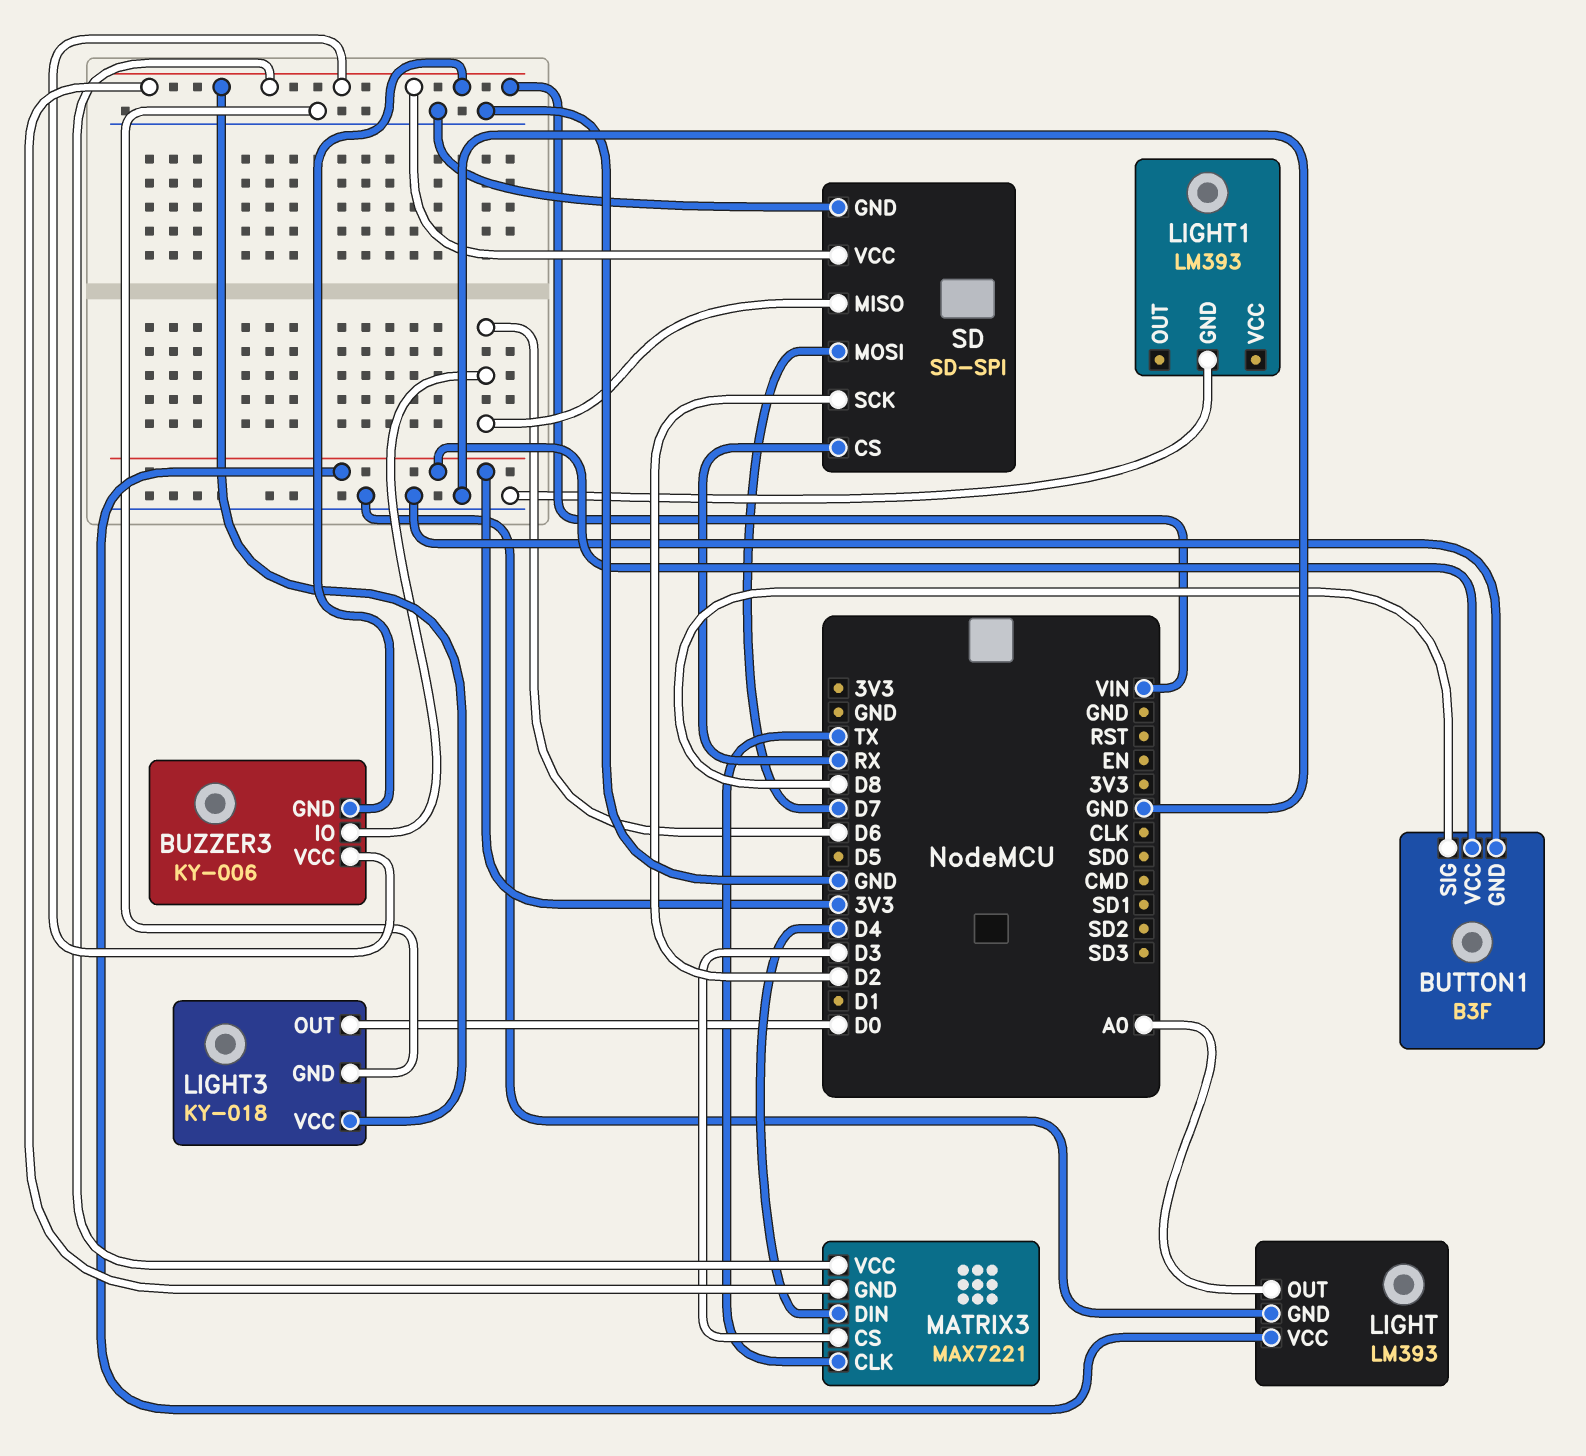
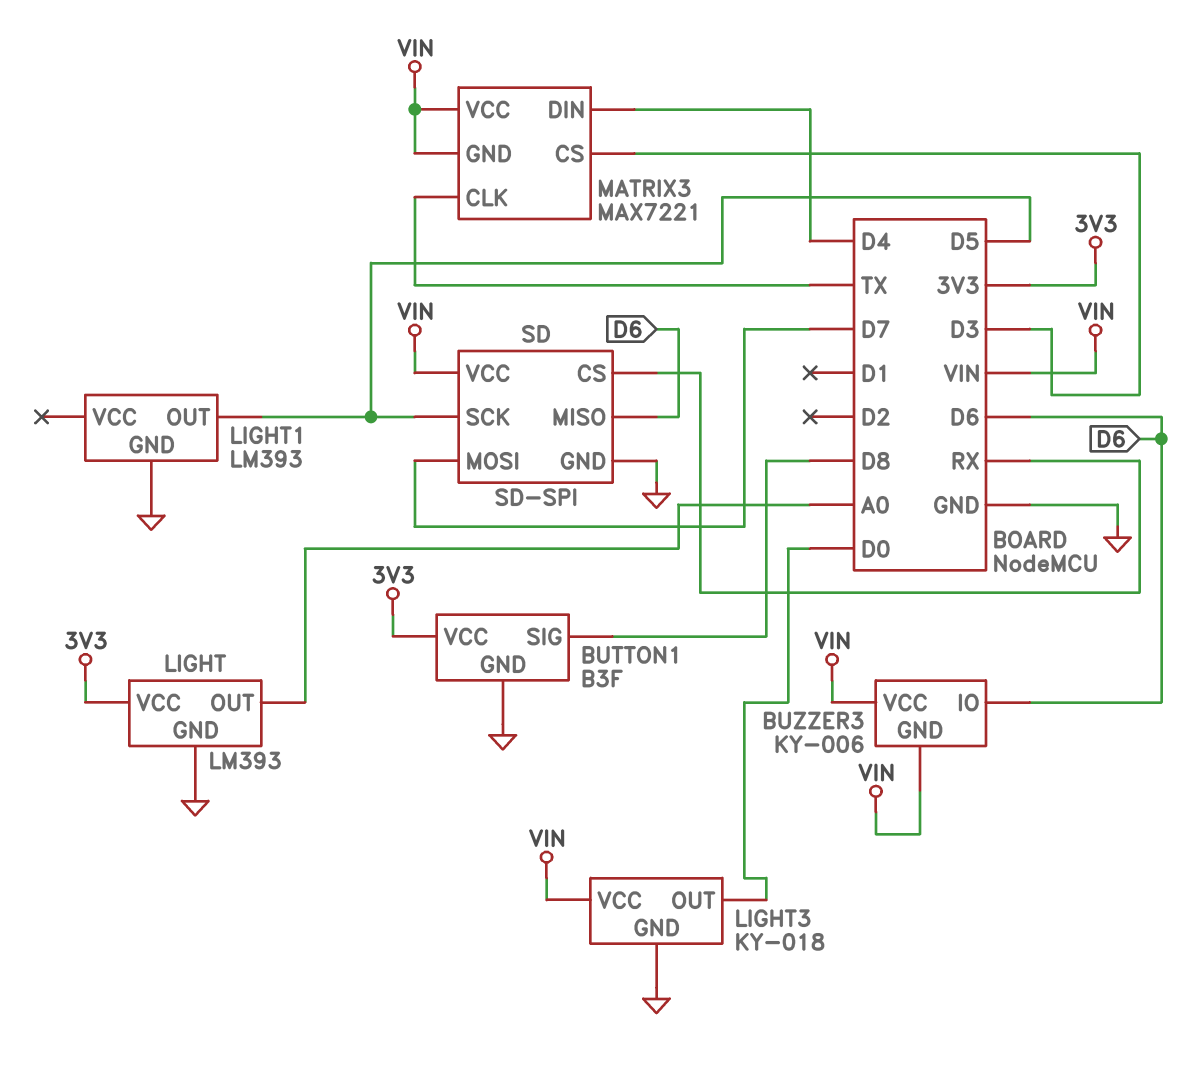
LIGHT1 pin OUT: none -> D5
SD pin SCK: D2 -> D5

